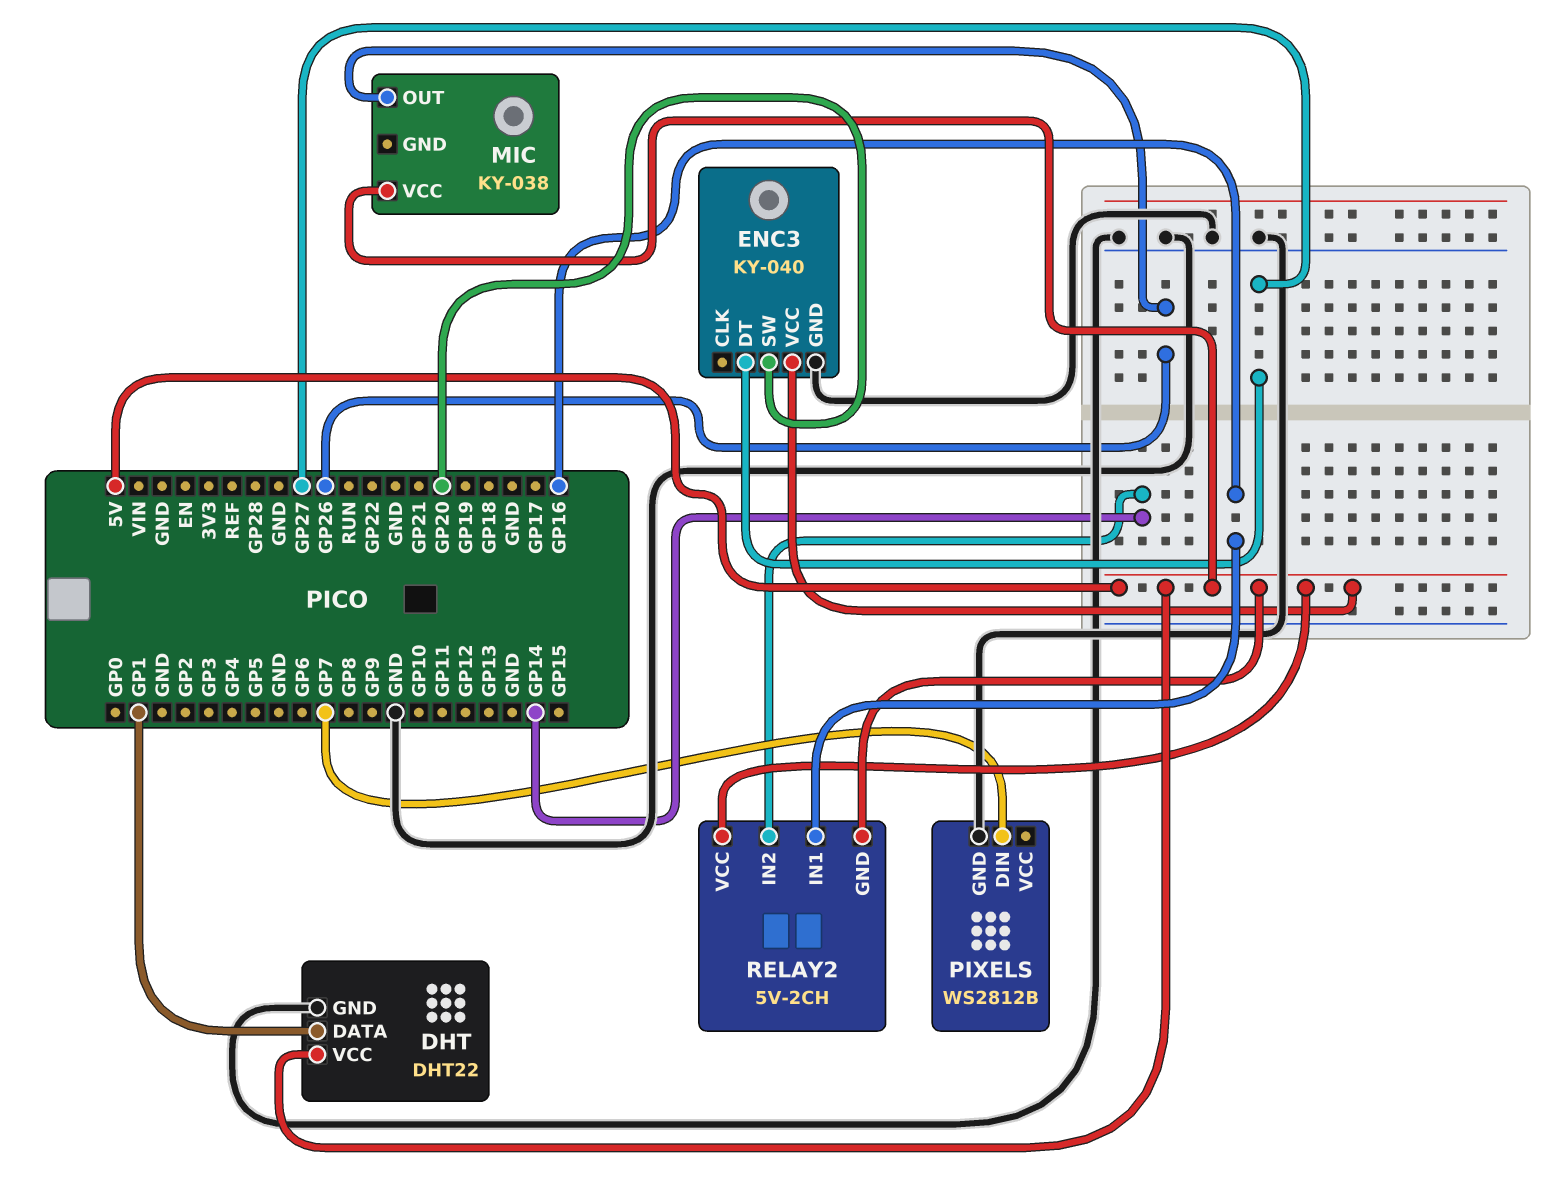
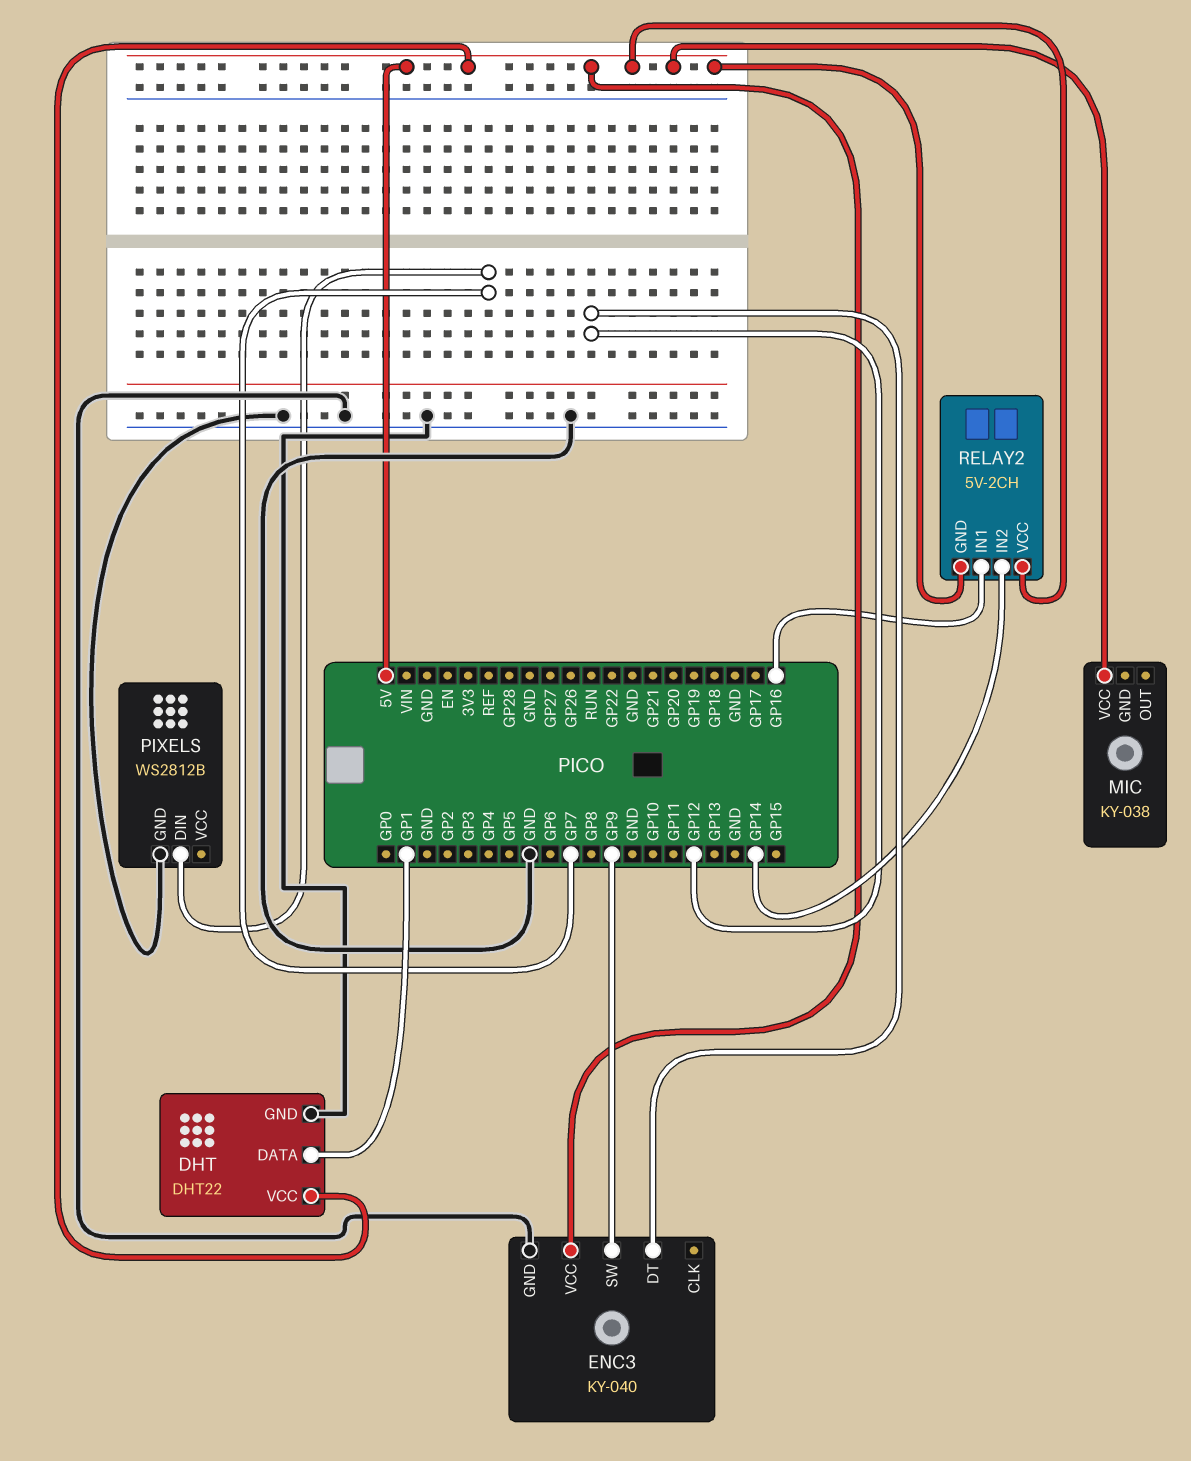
ENC3 pin DT: GP27 -> GP12
ENC3 pin SW: GP20 -> GP9
MIC pin OUT: GP26 -> none

